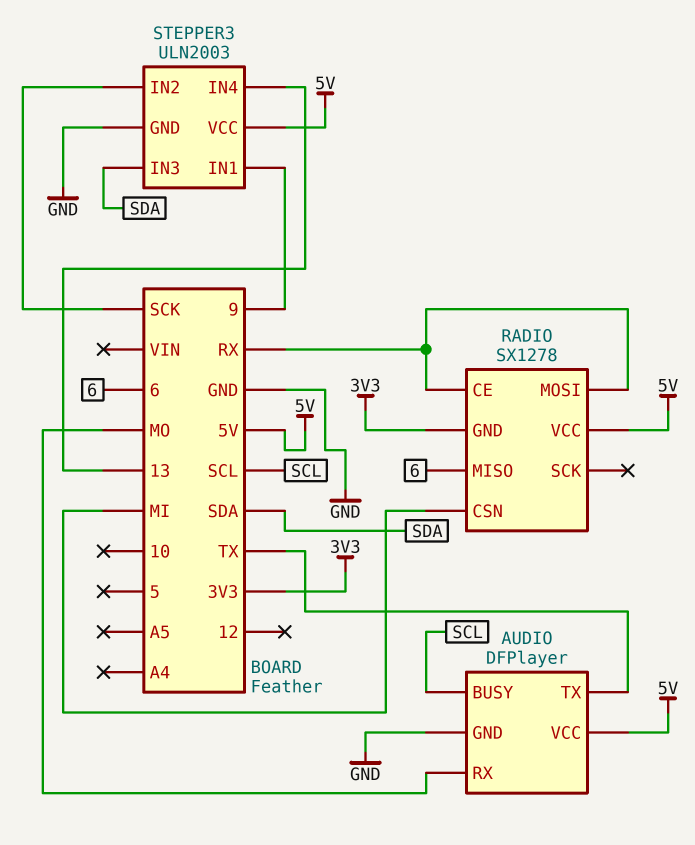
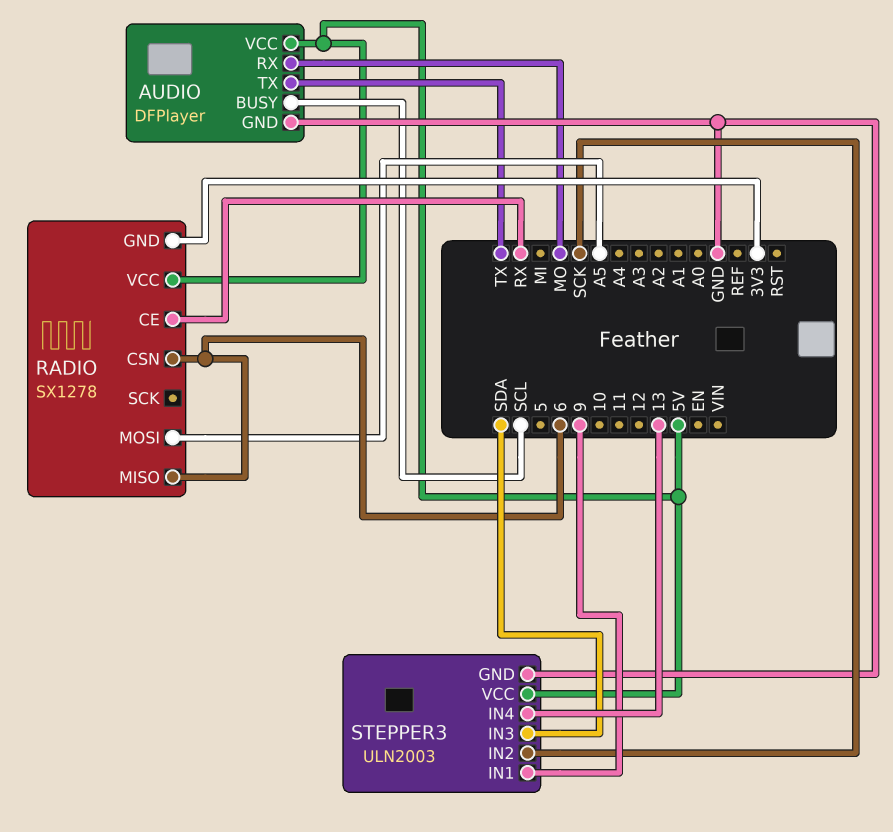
RADIO pin CSN: MI -> 6
RADIO pin MOSI: RX -> A5

